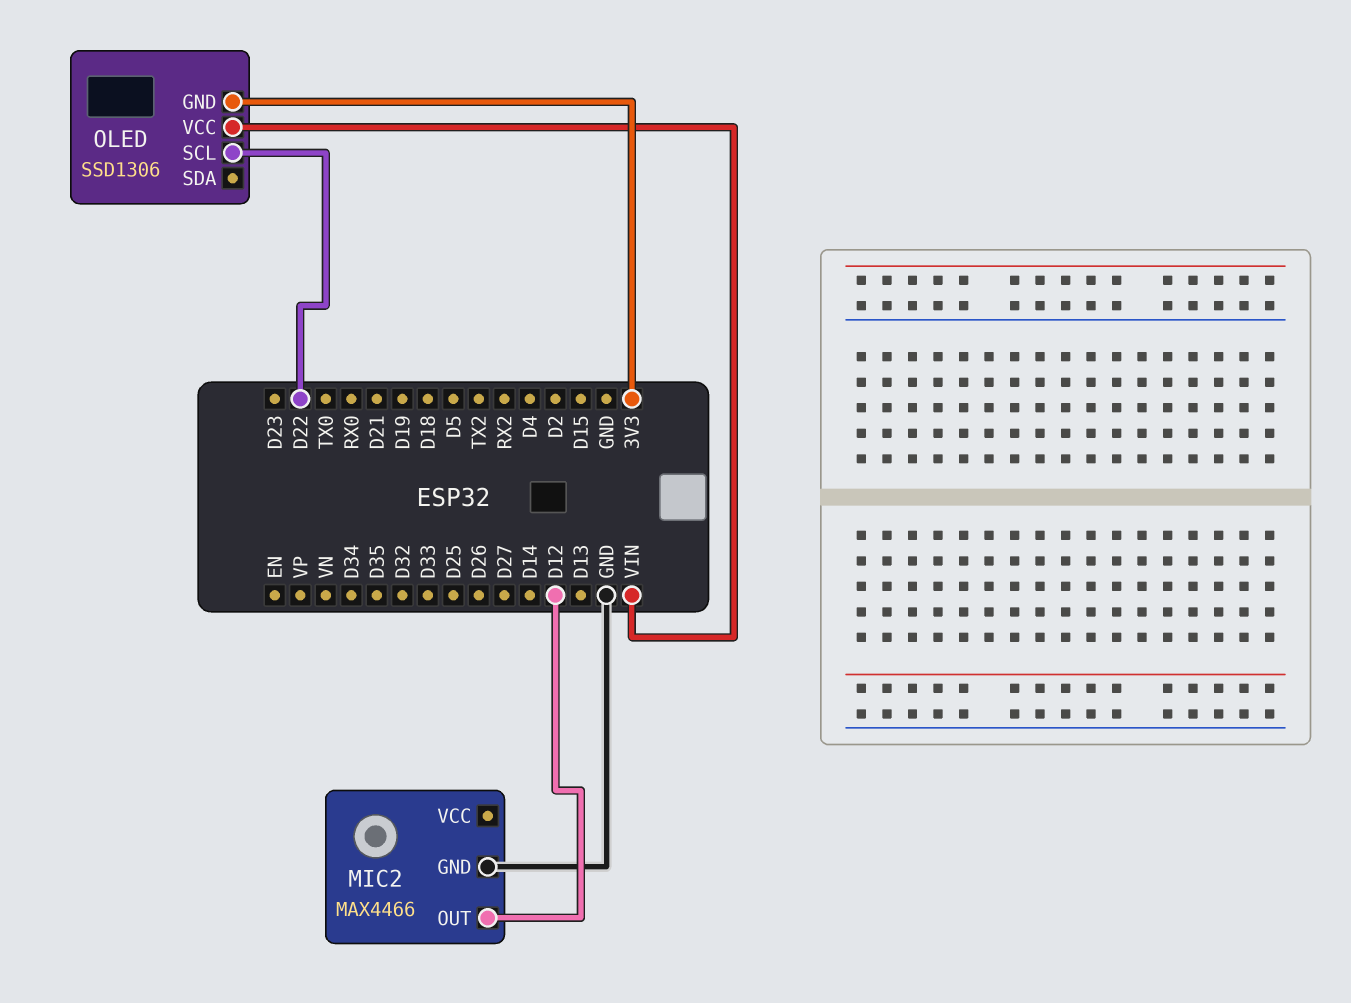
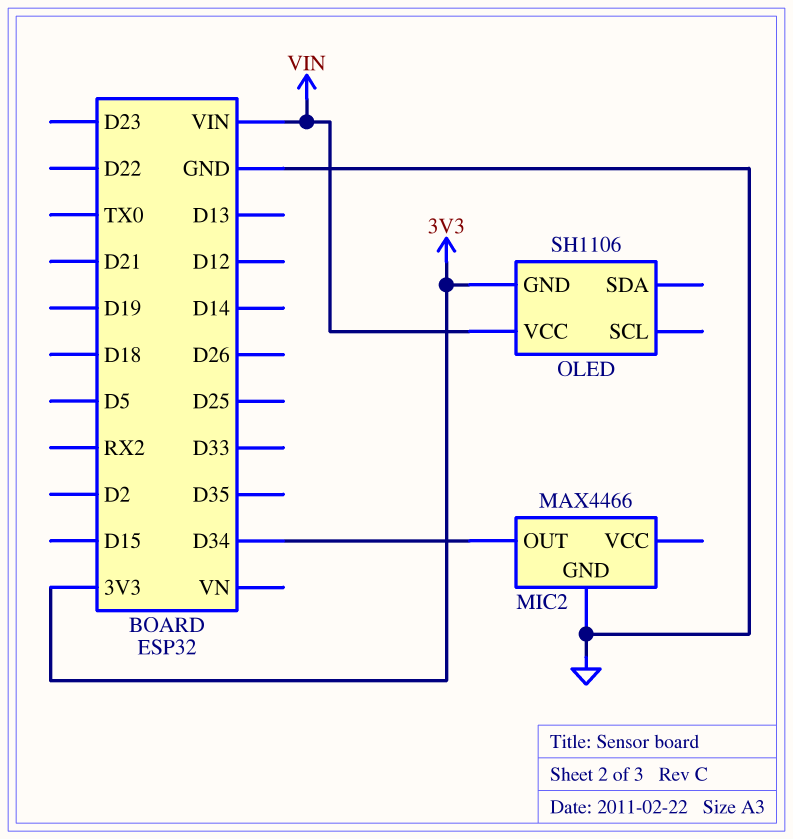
MIC2 pin OUT: D12 -> D34
OLED: SSD1306 -> SH1106
OLED pin SCL: D22 -> none

